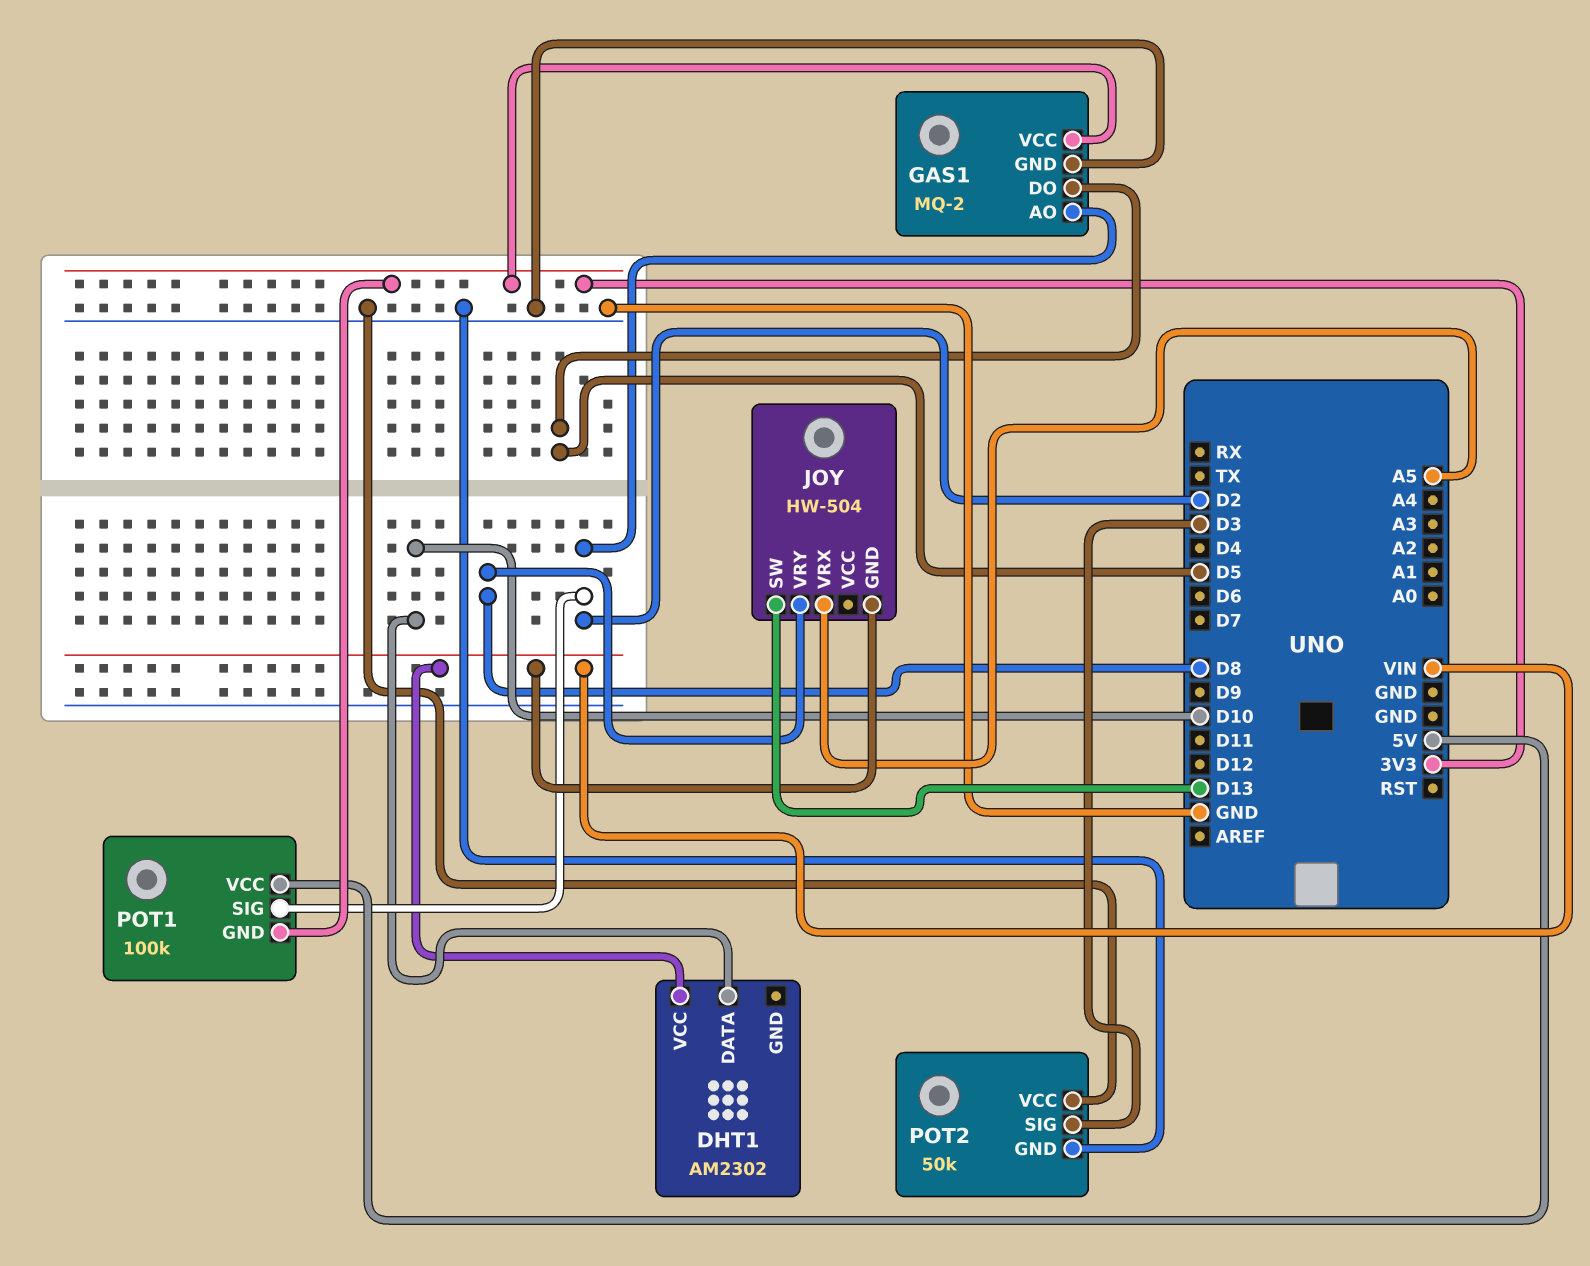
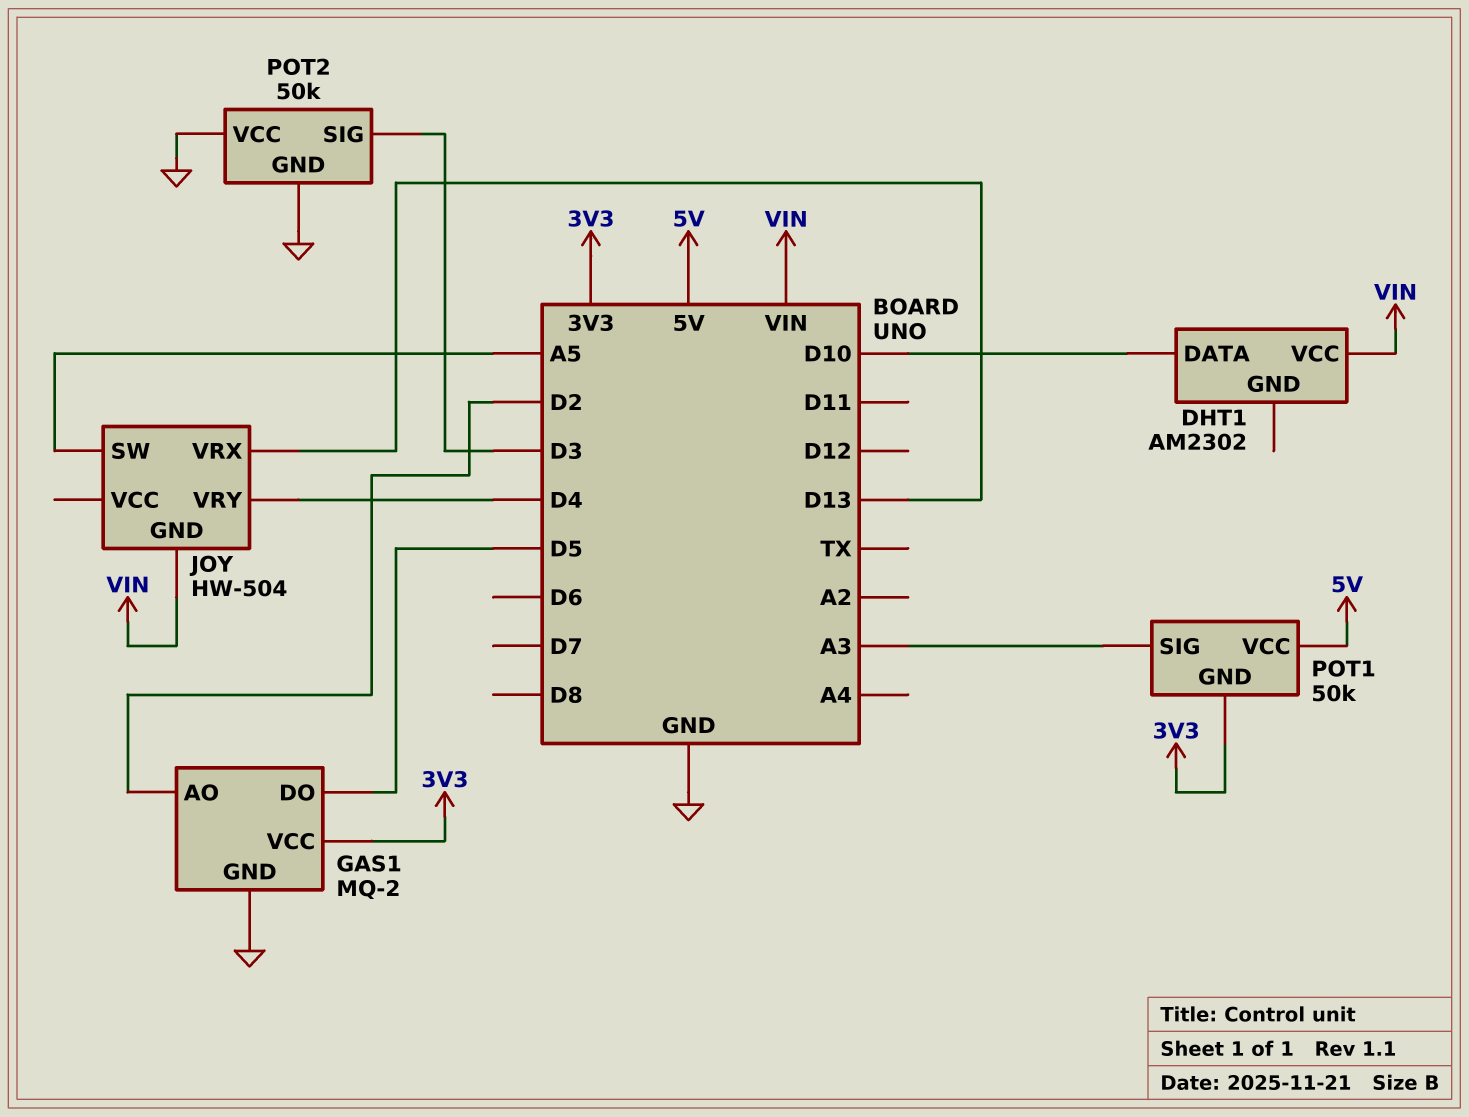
JOY pin SW: D13 -> A5
JOY pin VRX: A5 -> D13
JOY pin VRY: D8 -> D4
POT1: 100k -> 50k
POT1 pin SIG: D2 -> A3

